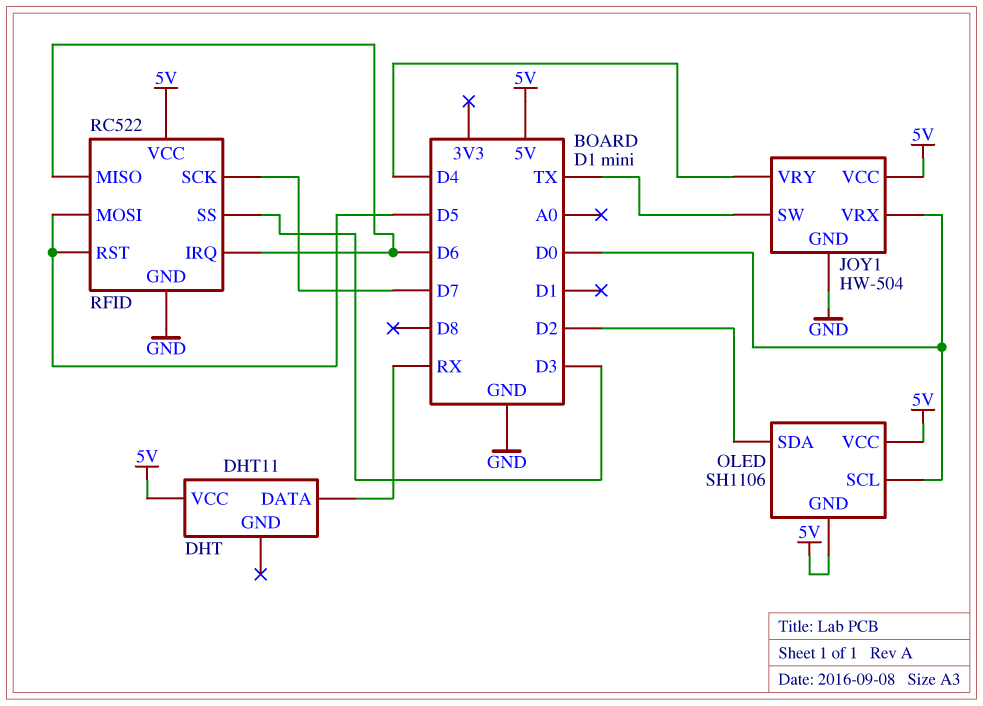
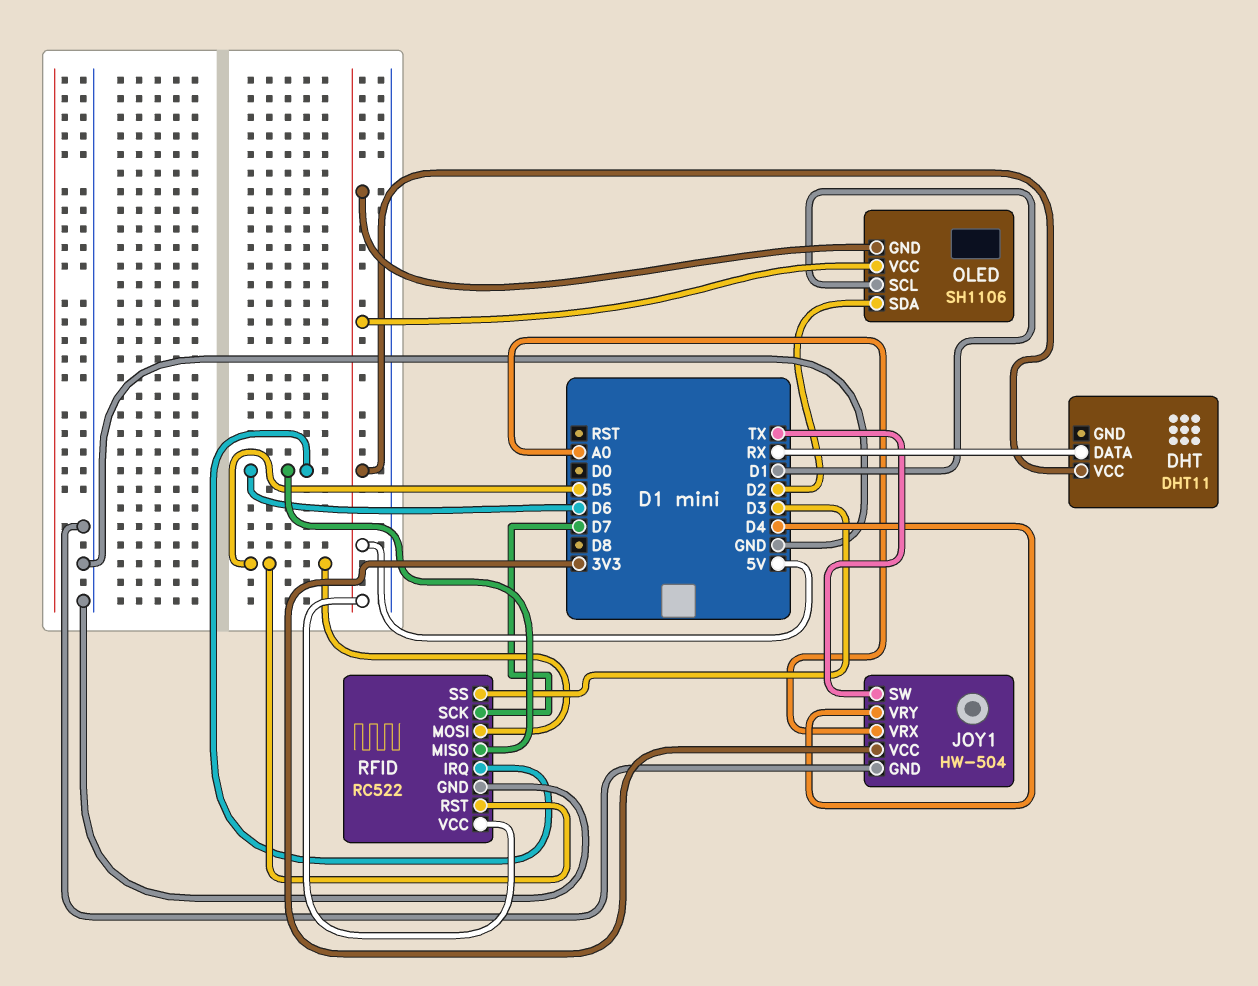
JOY1 pin VCC: 5V -> 3V3
JOY1 pin VRX: D0 -> A0
OLED pin SCL: D0 -> D1

